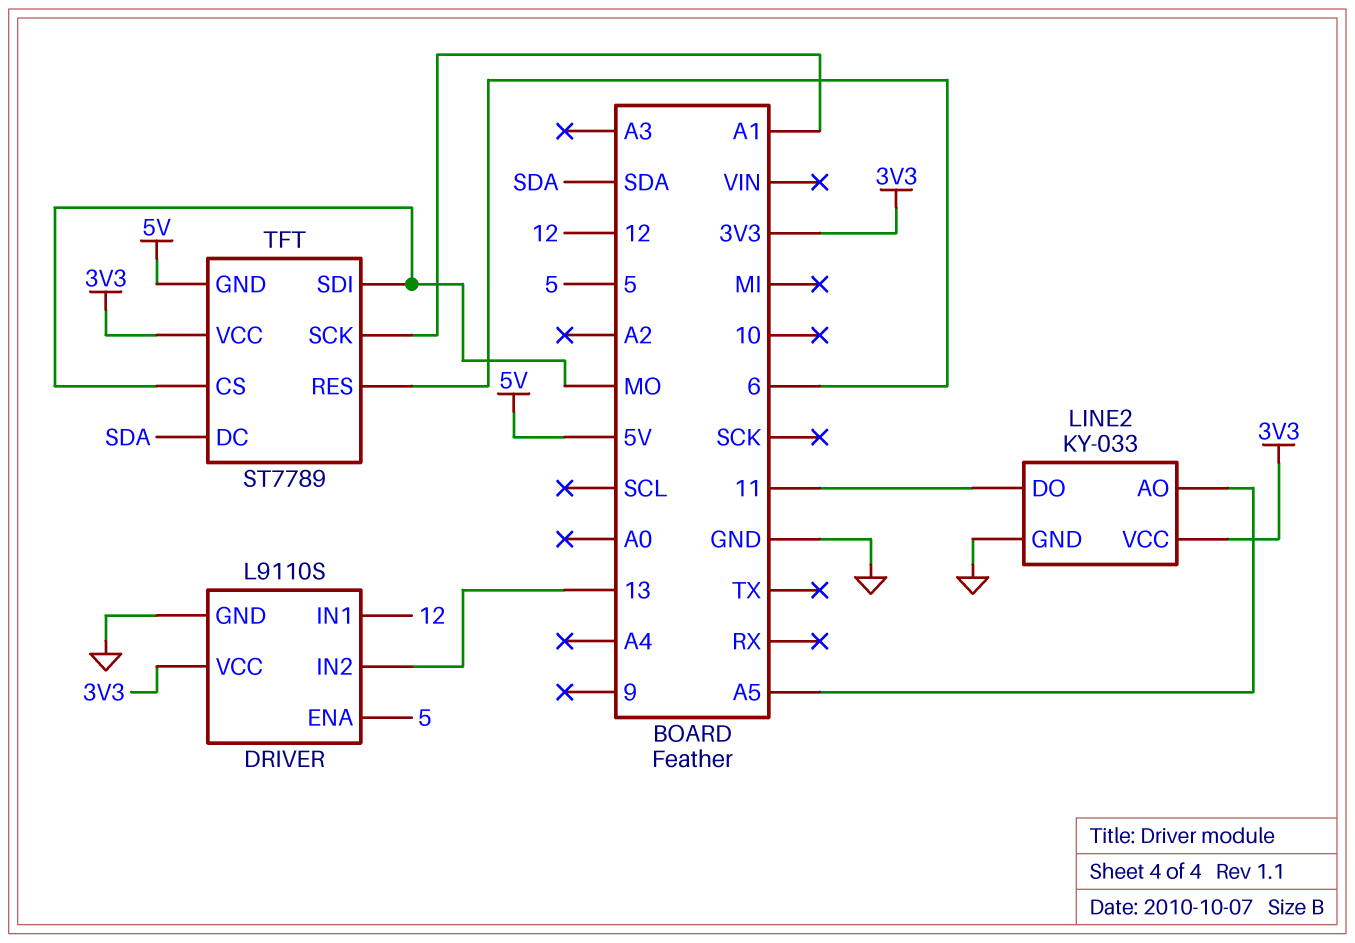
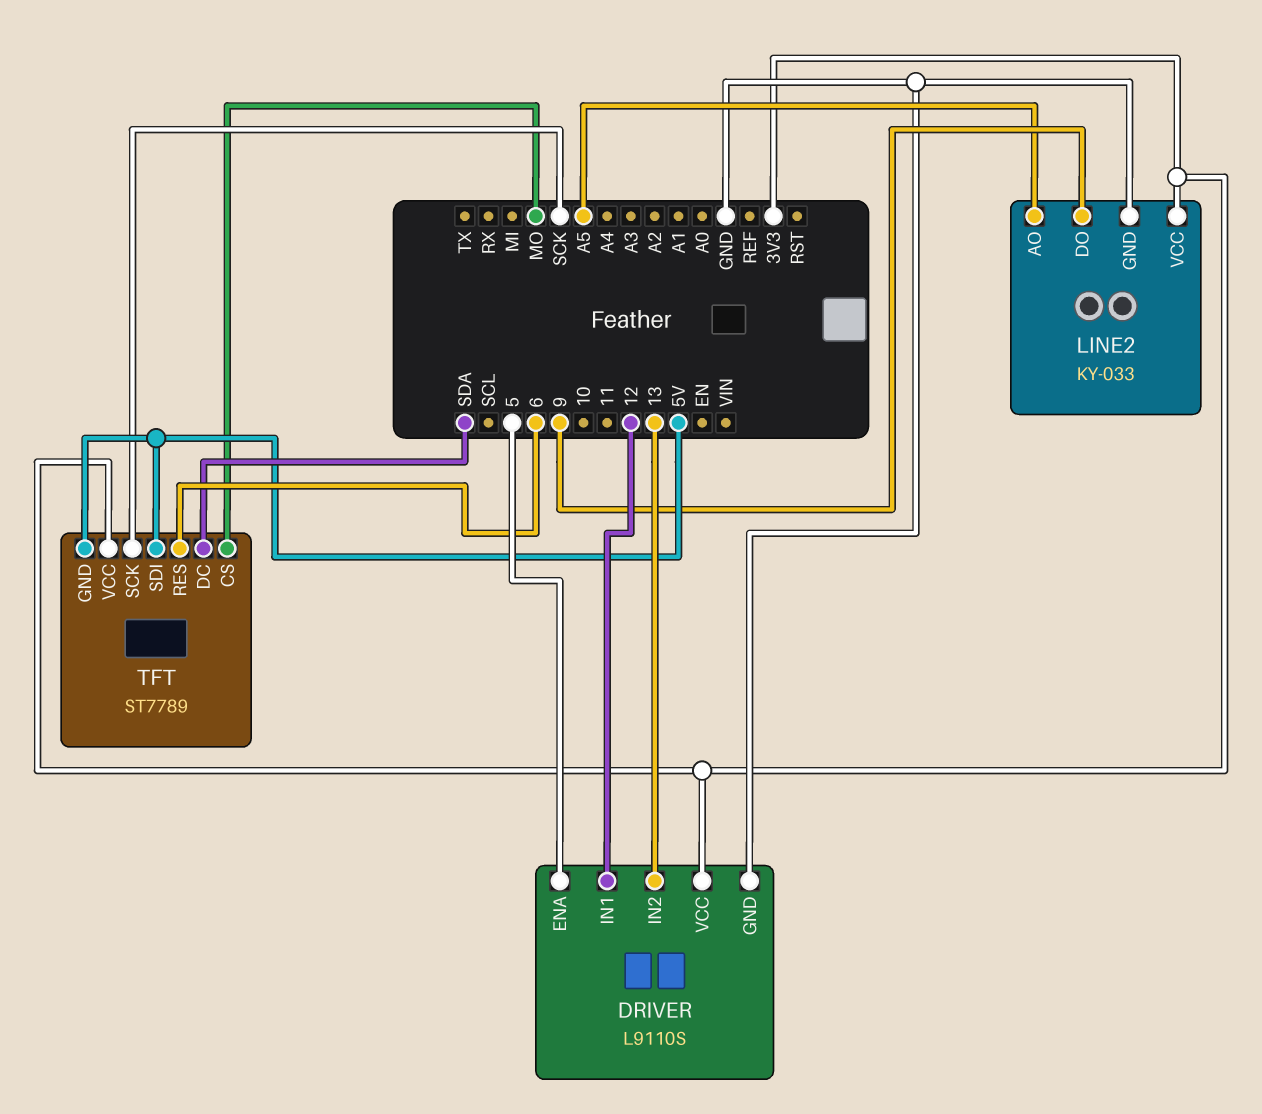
LINE2 pin DO: 11 -> 9
TFT pin SCK: A1 -> SCK
TFT pin SDI: MO -> 5V

